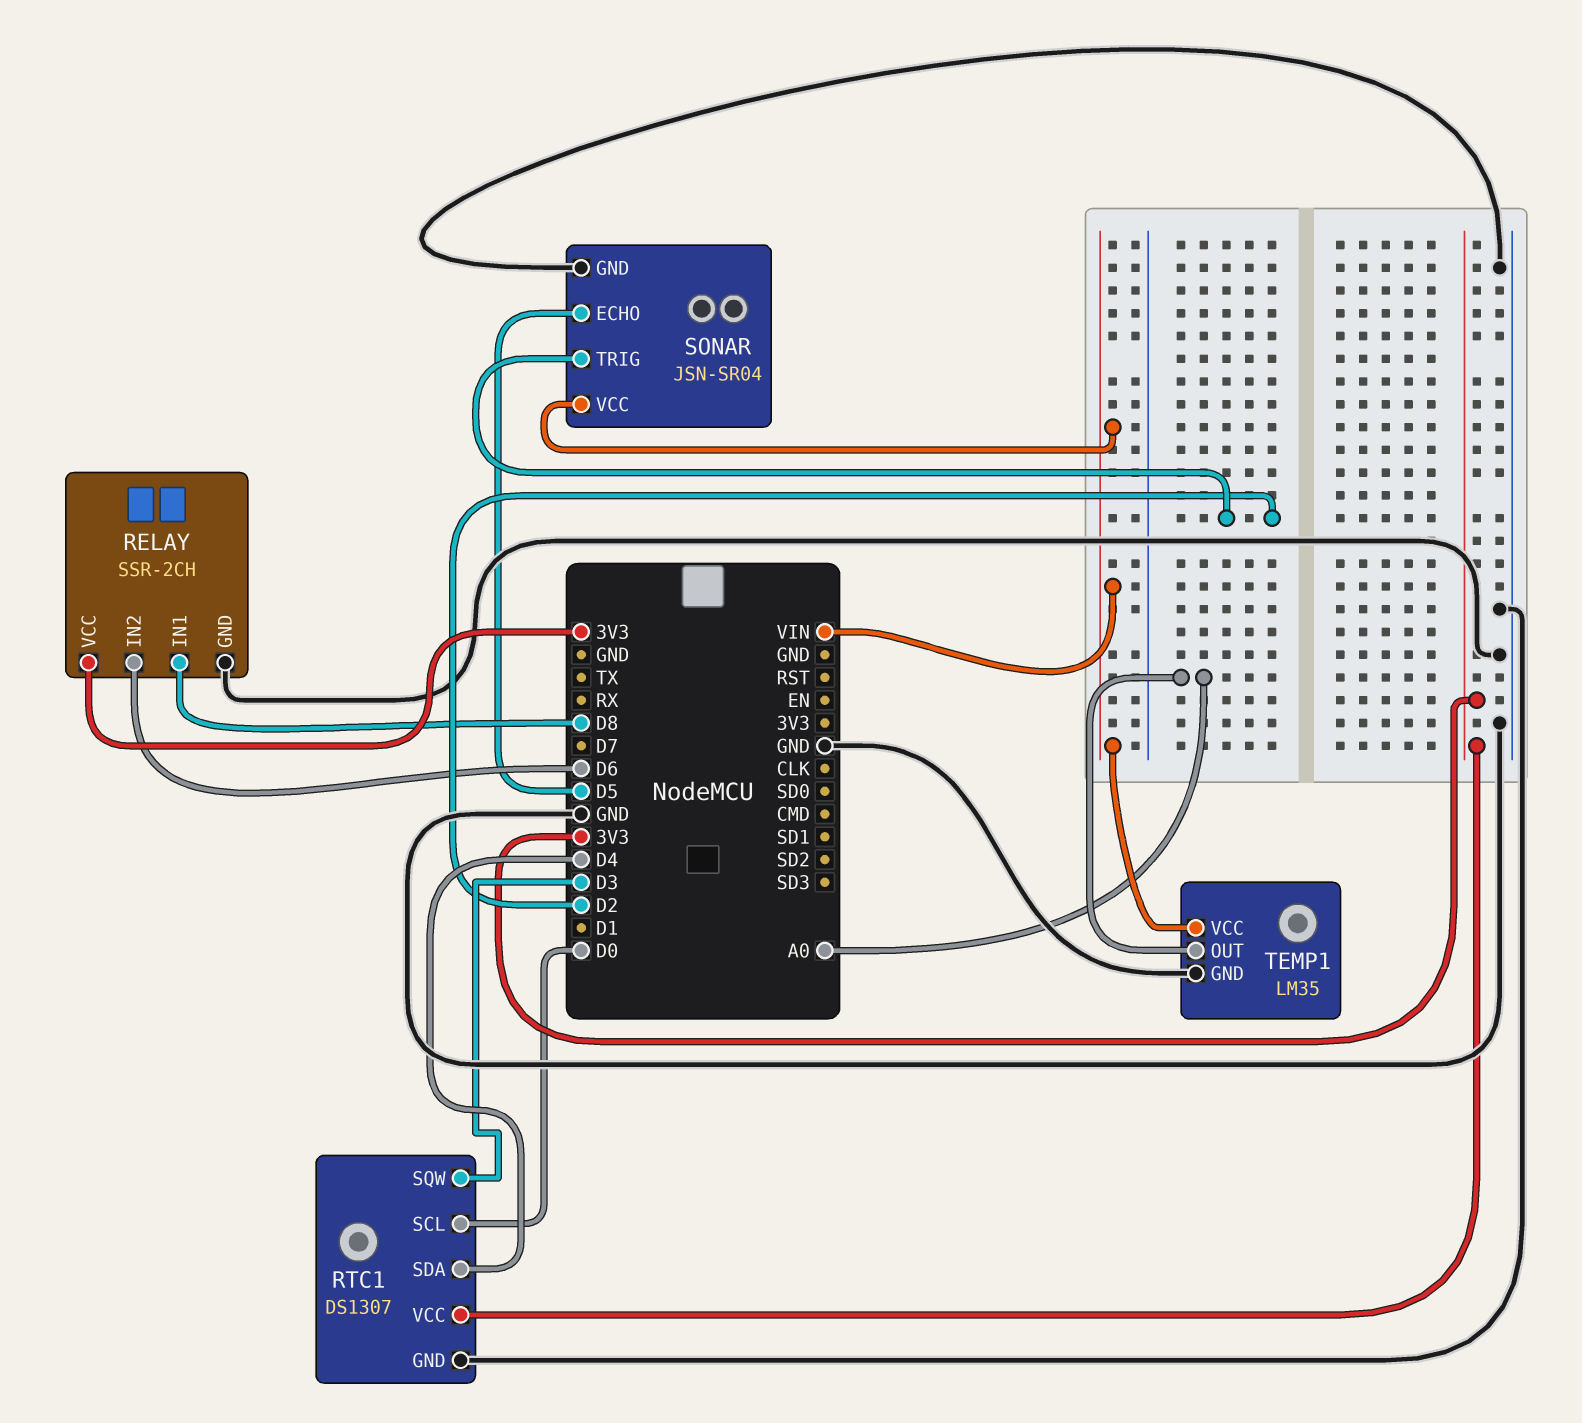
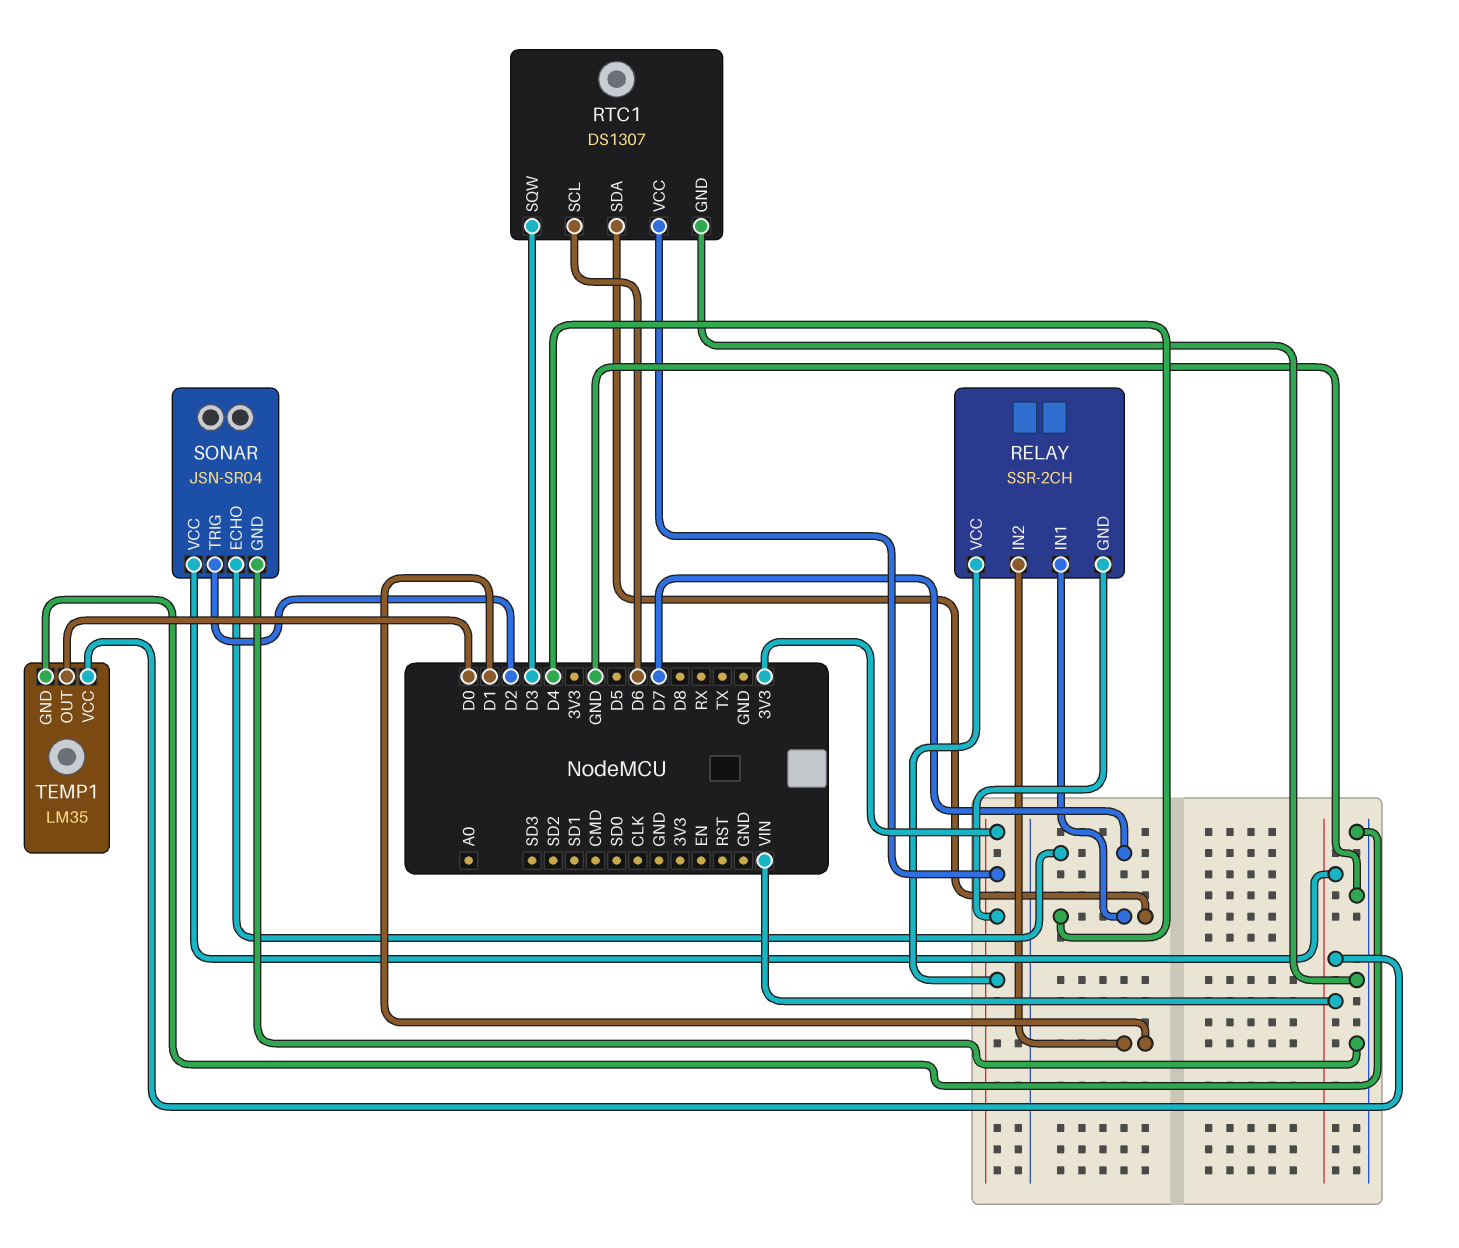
RELAY pin GND: GND -> 3V3
RELAY pin IN1: D8 -> D4
RELAY pin IN2: D6 -> D1
RTC1 pin SCL: D0 -> D6
SONAR pin ECHO: D5 -> D7
TEMP1 pin OUT: A0 -> D0

